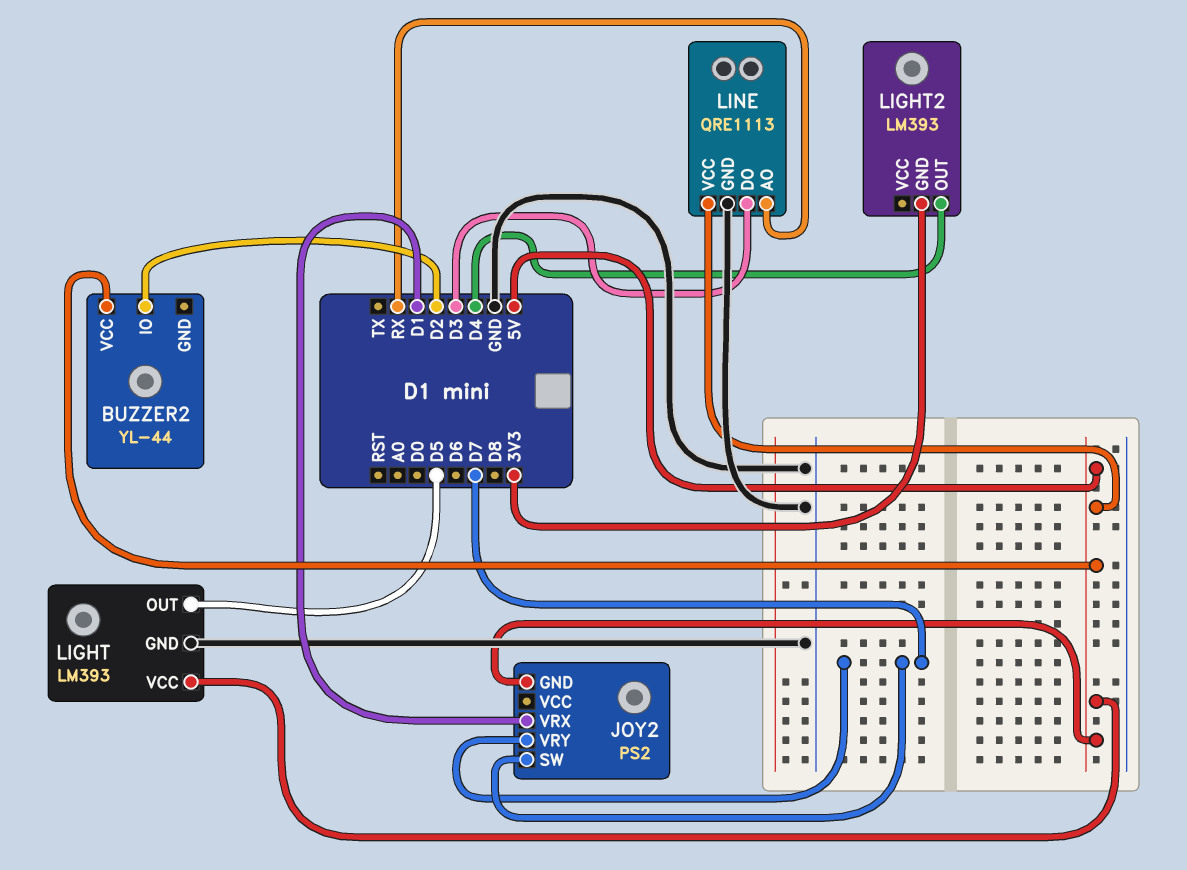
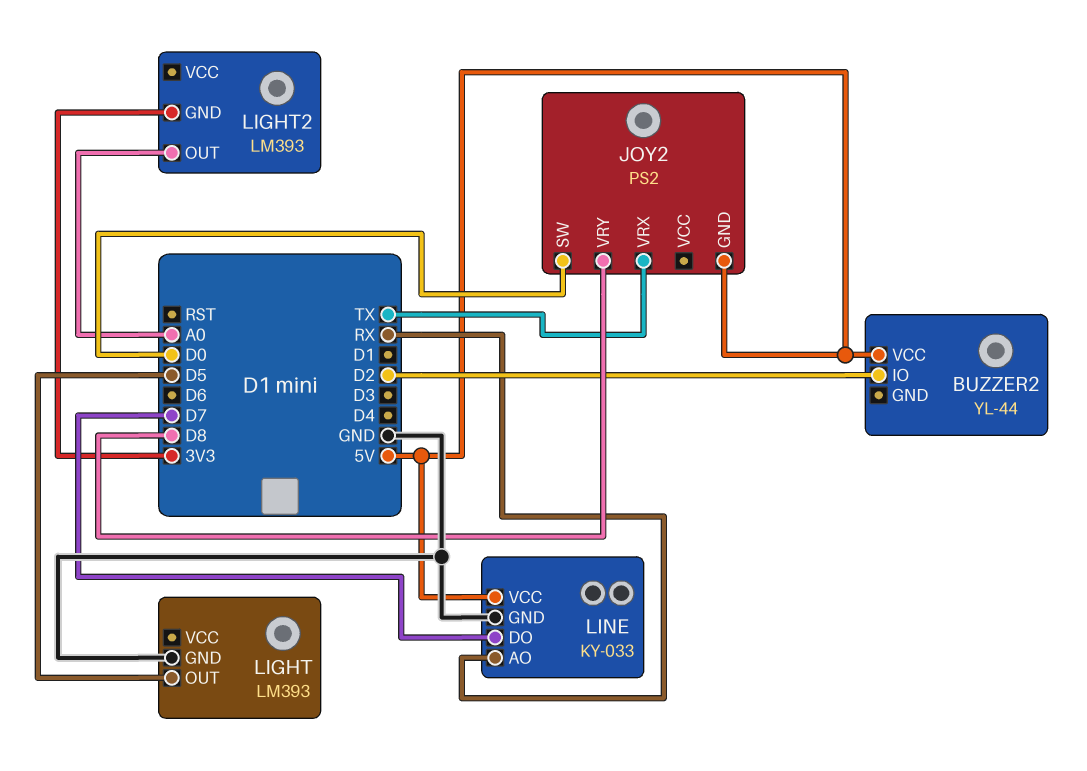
JOY2 pin SW: D7 -> D0
JOY2 pin VRX: D1 -> TX
JOY2 pin VRY: D7 -> D8
LIGHT pin VCC: 5V -> none
LIGHT2 pin OUT: D4 -> A0
LINE: QRE1113 -> KY-033
LINE pin DO: D3 -> D7

